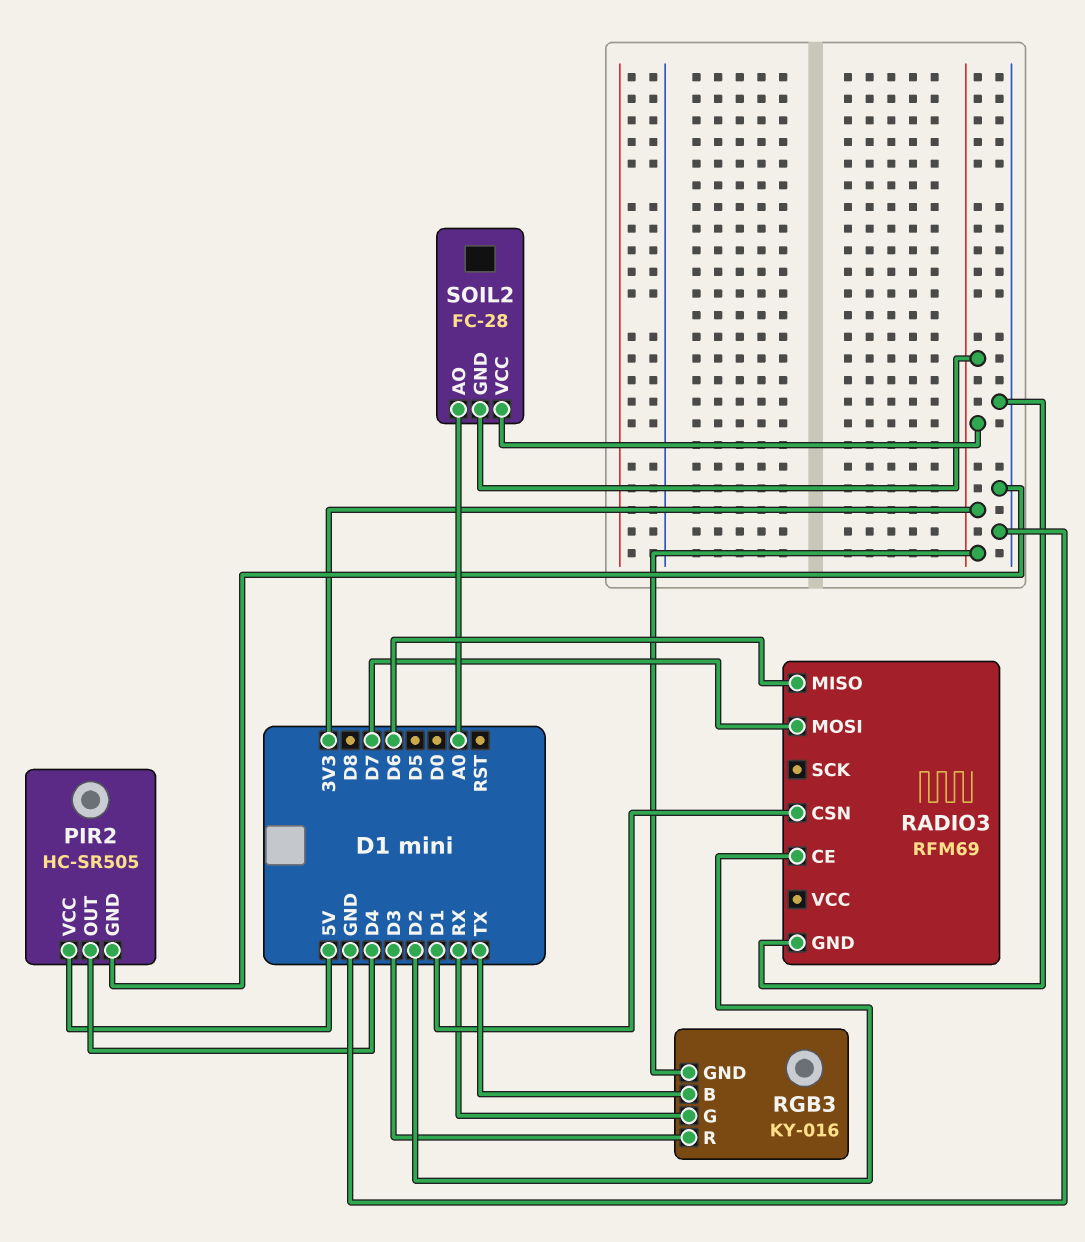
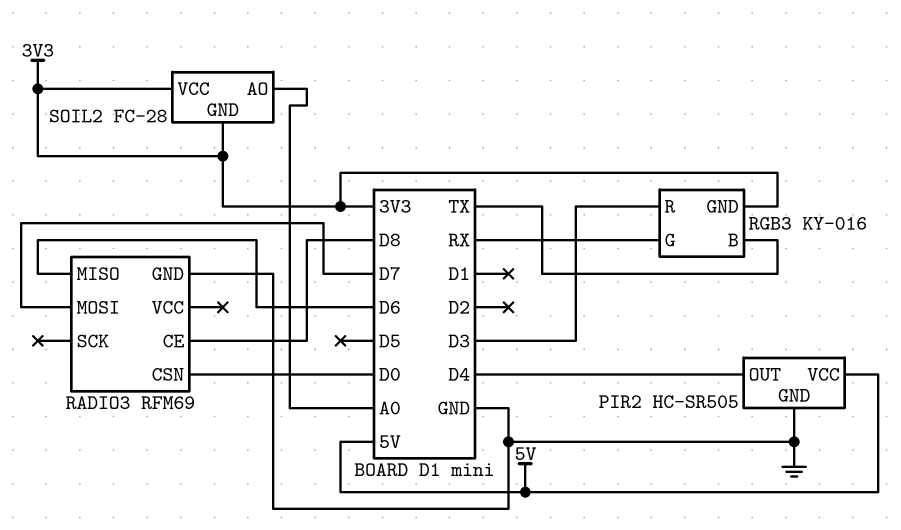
RADIO3 pin CE: D2 -> D8
RADIO3 pin CSN: D1 -> D0

